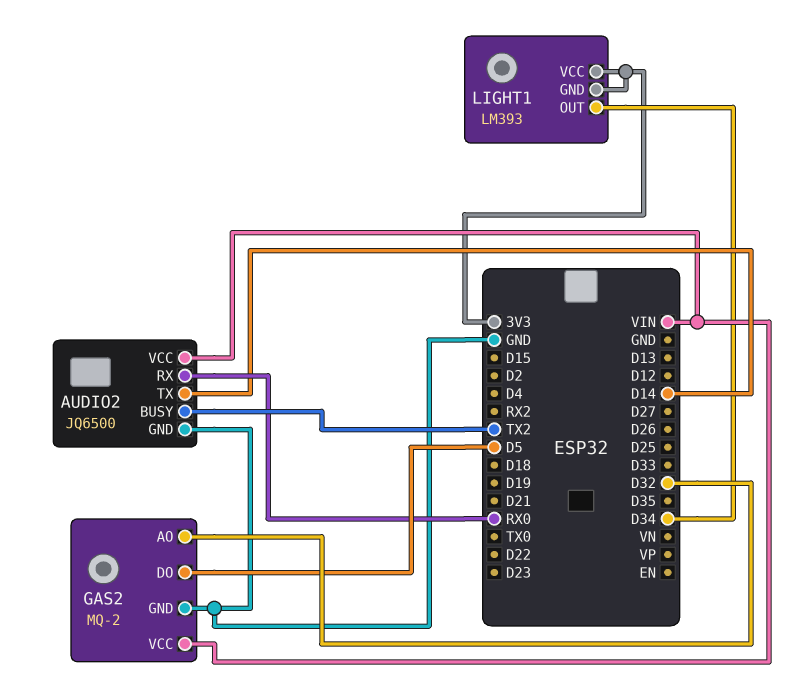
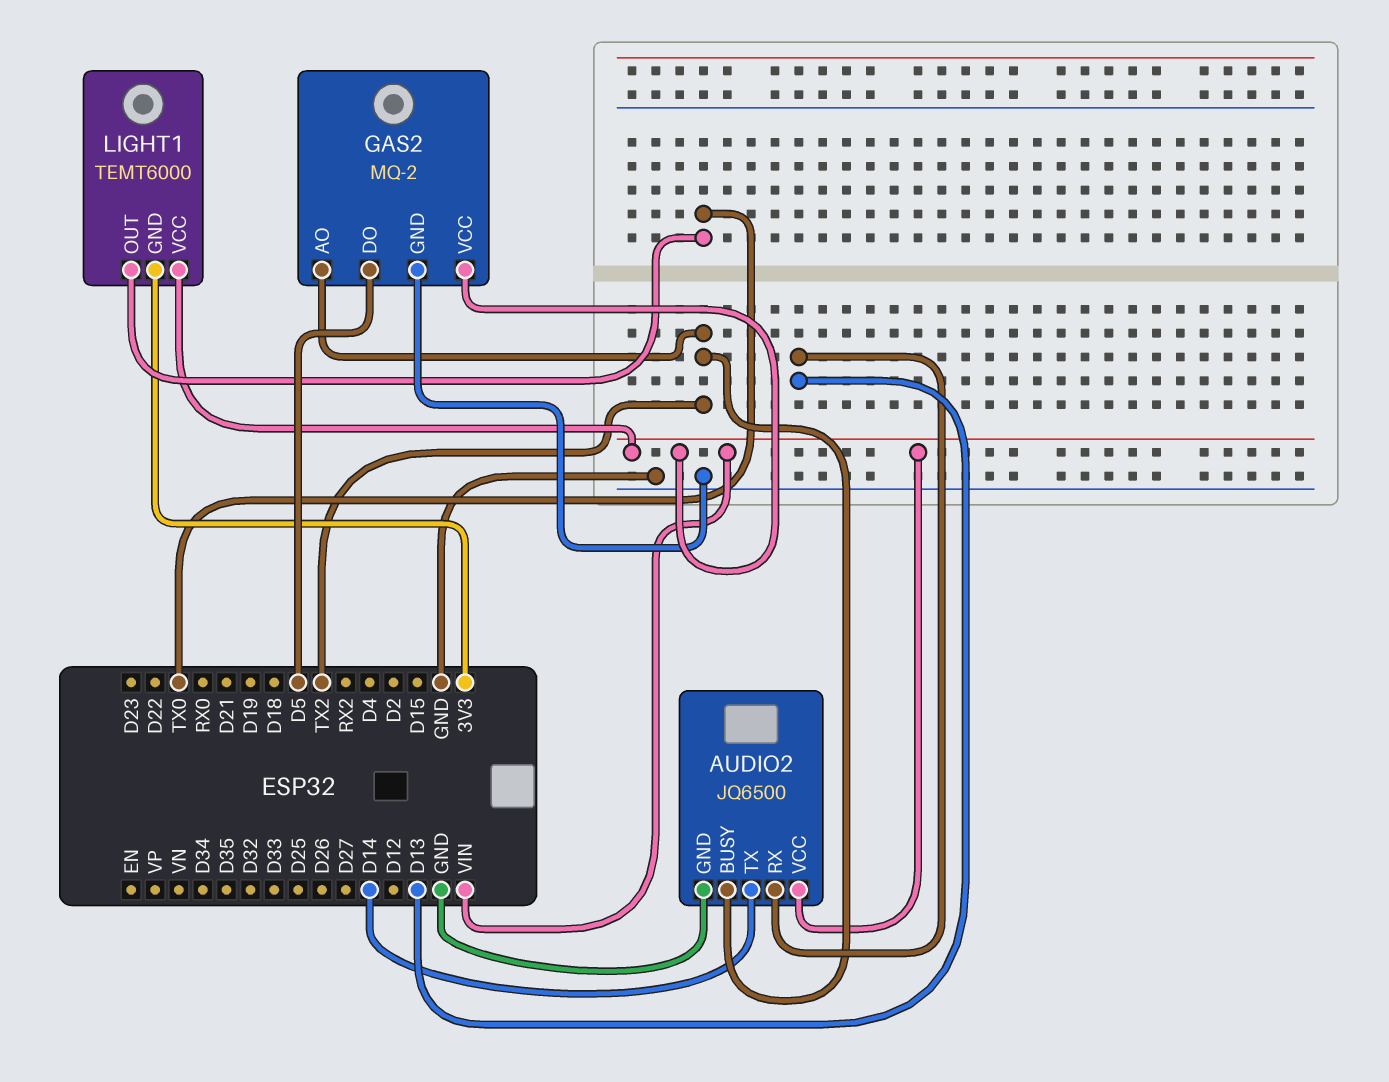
AUDIO2 pin RX: RX0 -> D13
GAS2 pin AO: D32 -> TX2
LIGHT1: LM393 -> TEMT6000
LIGHT1 pin OUT: D34 -> TX0
LIGHT1 pin VCC: 3V3 -> VIN

